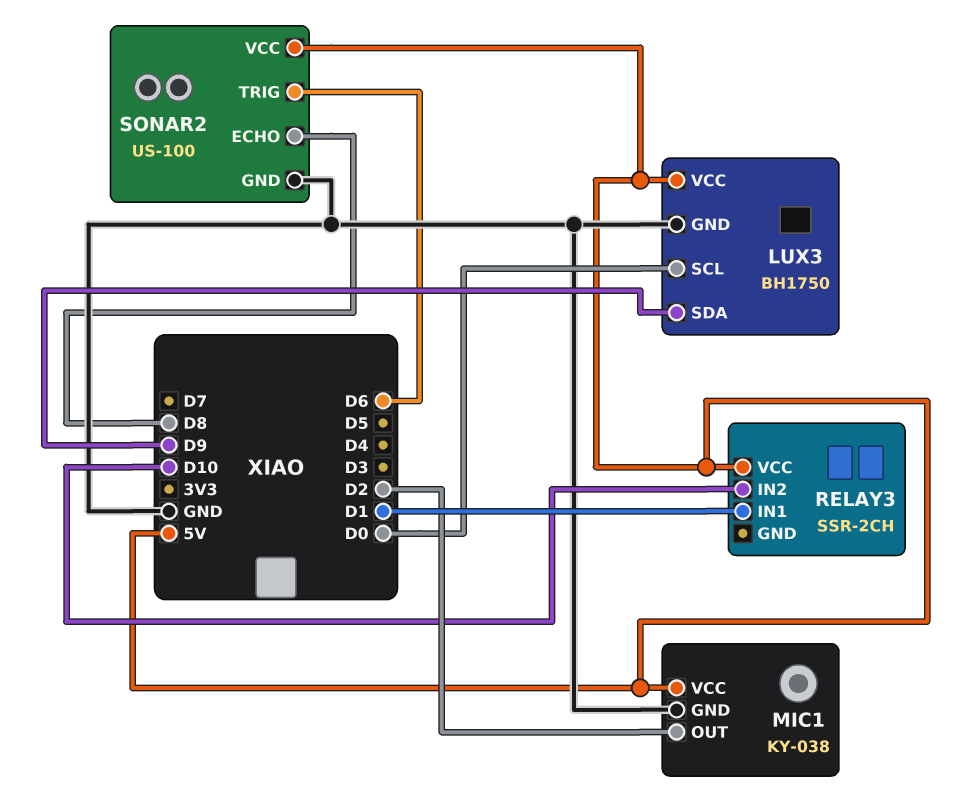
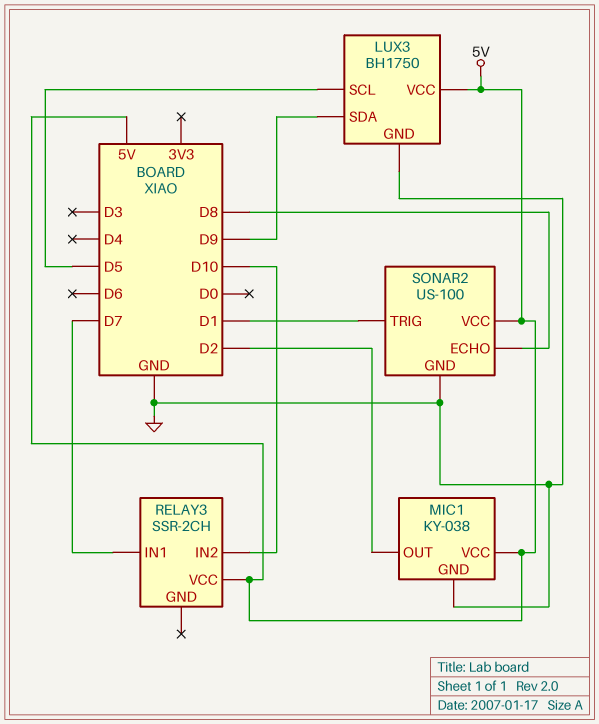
LUX3 pin SCL: D0 -> D5
RELAY3 pin IN1: D1 -> D7
SONAR2 pin TRIG: D6 -> D1

